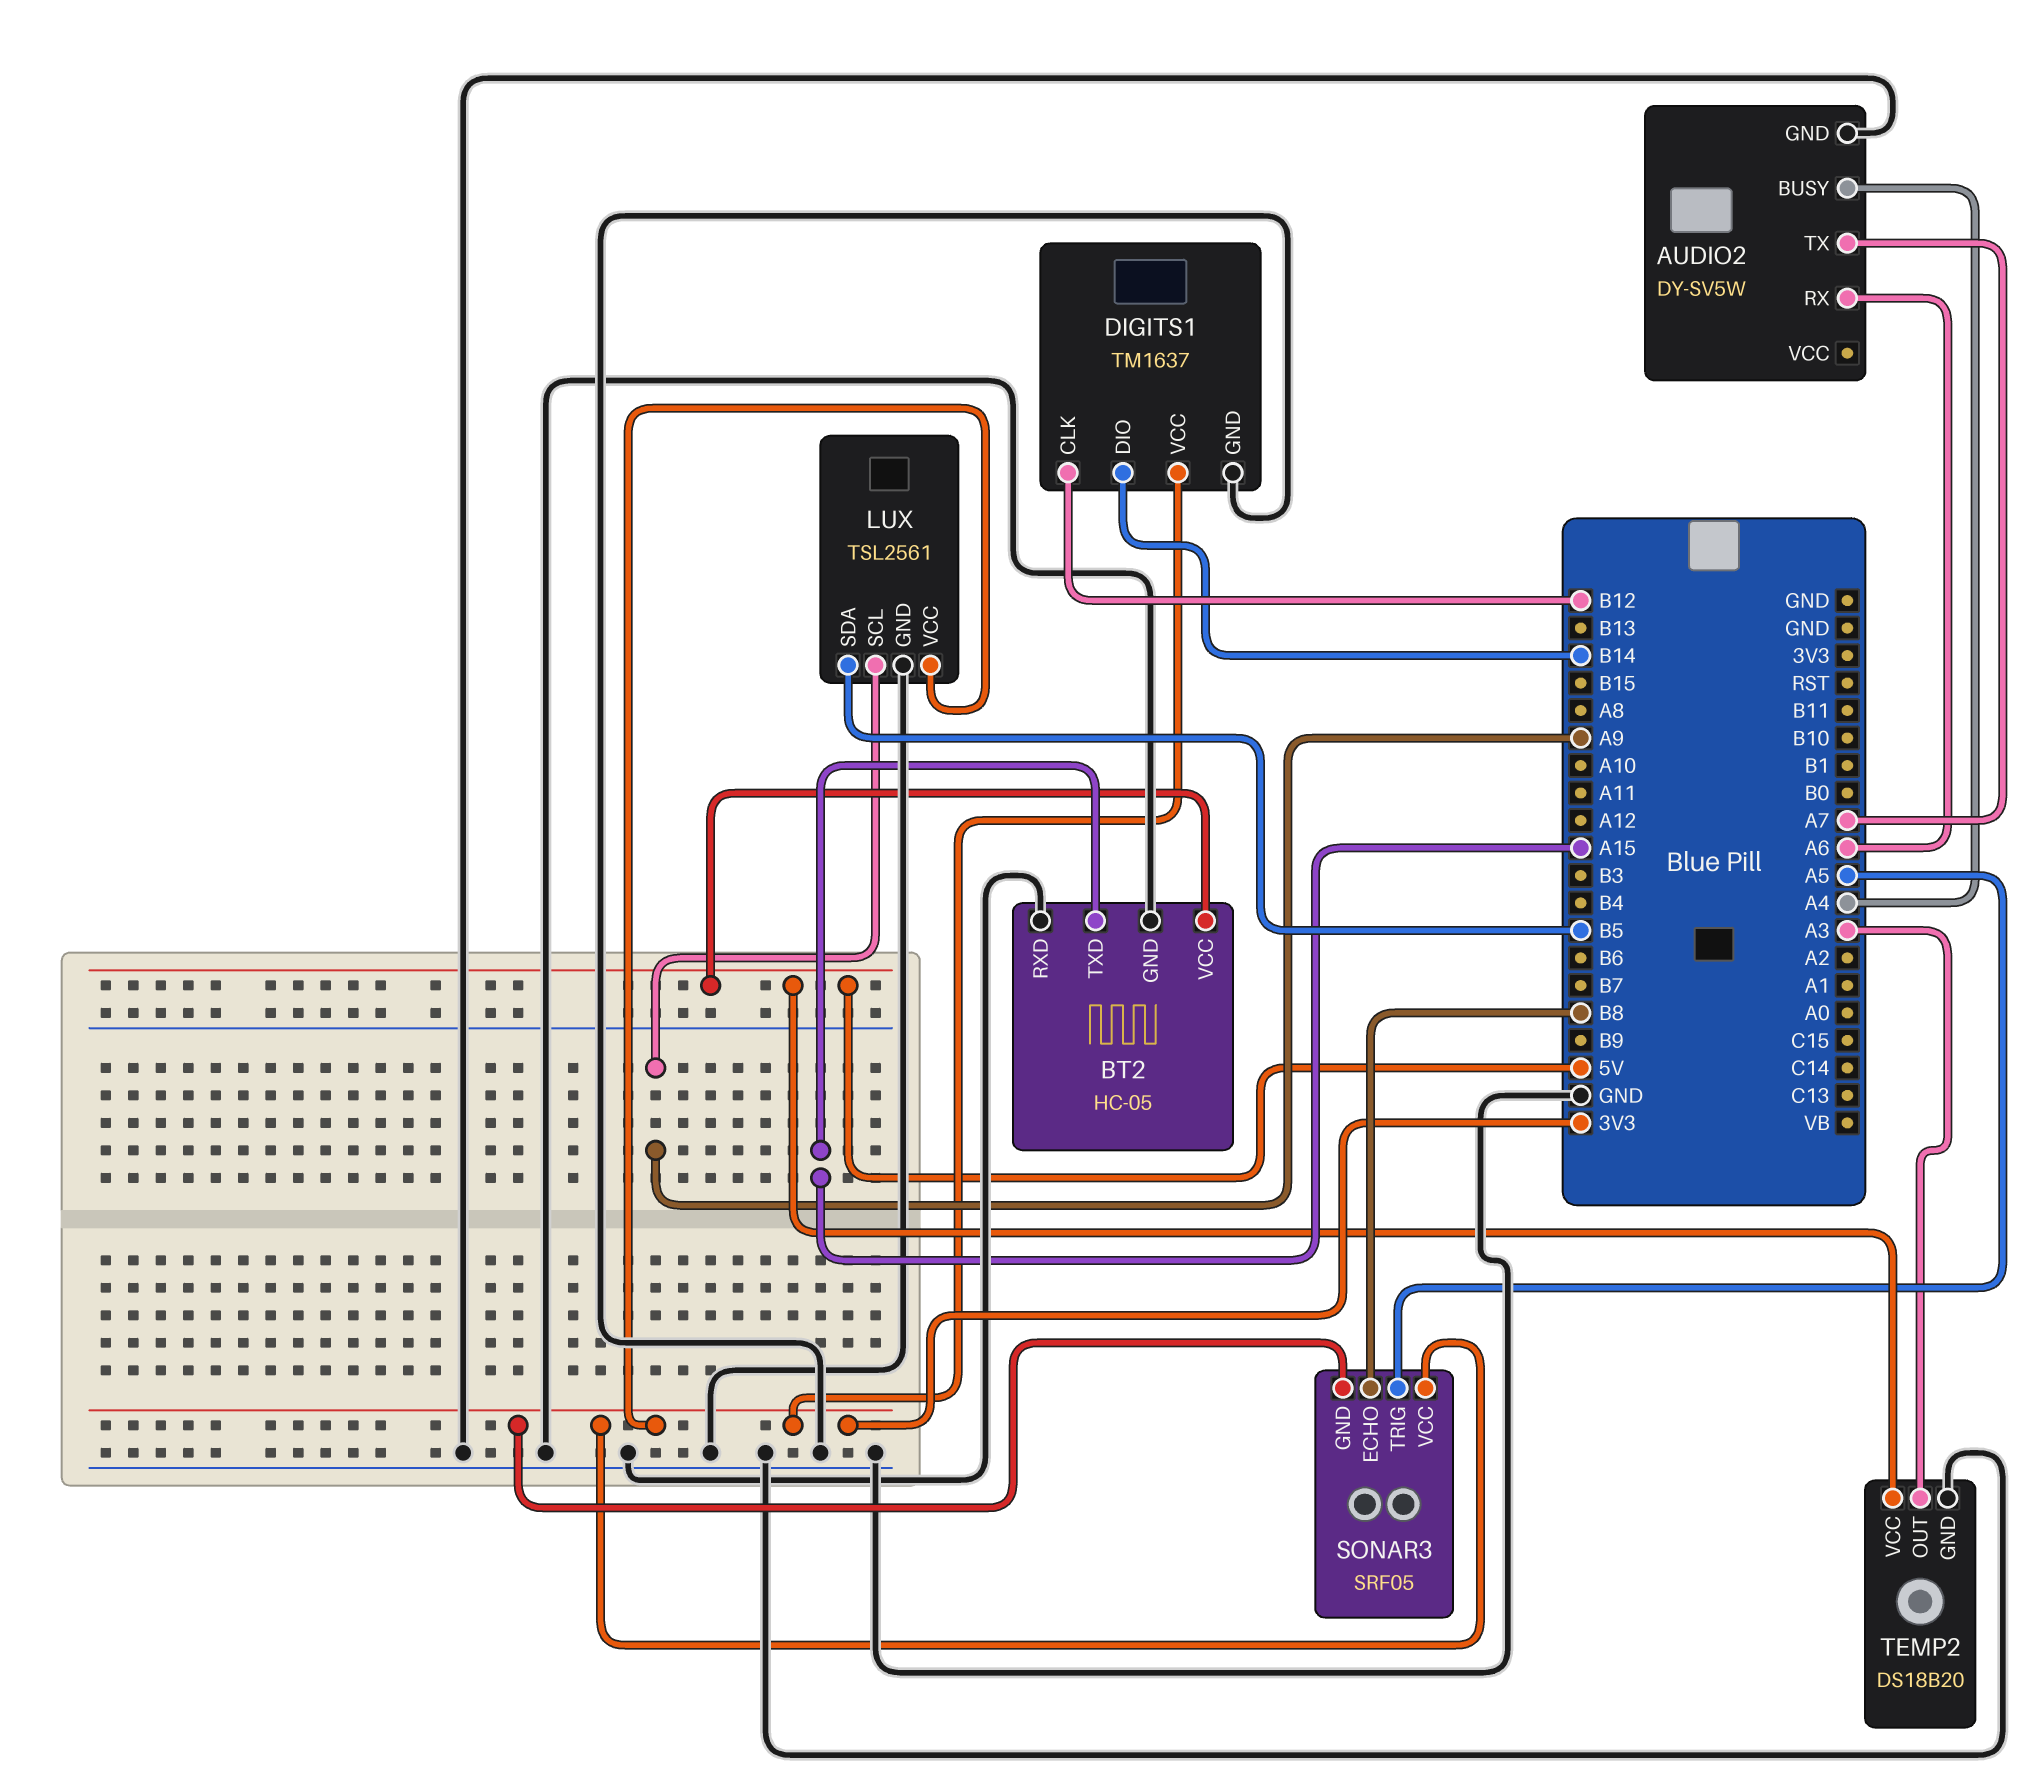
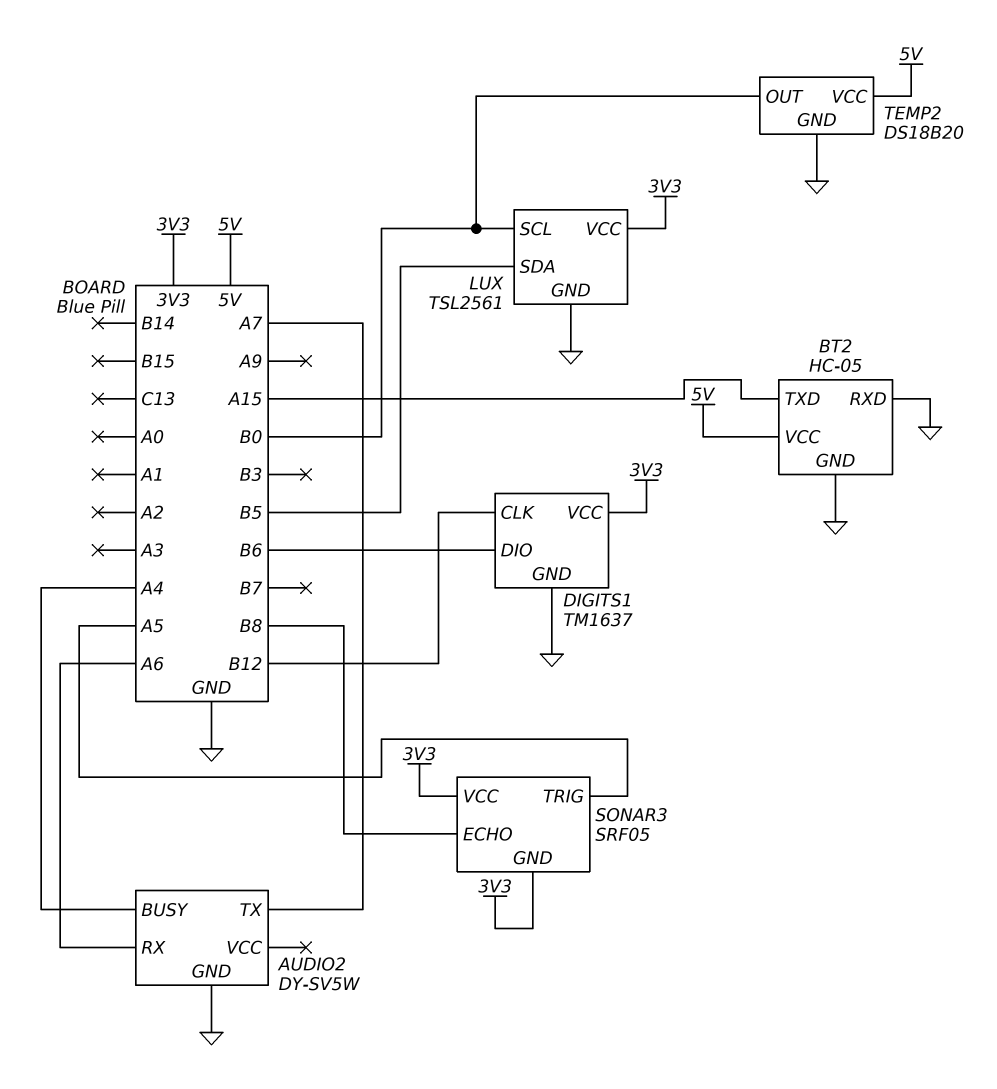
DIGITS1 pin DIO: B14 -> B6
LUX pin SCL: A9 -> B0
TEMP2 pin OUT: A3 -> B0

